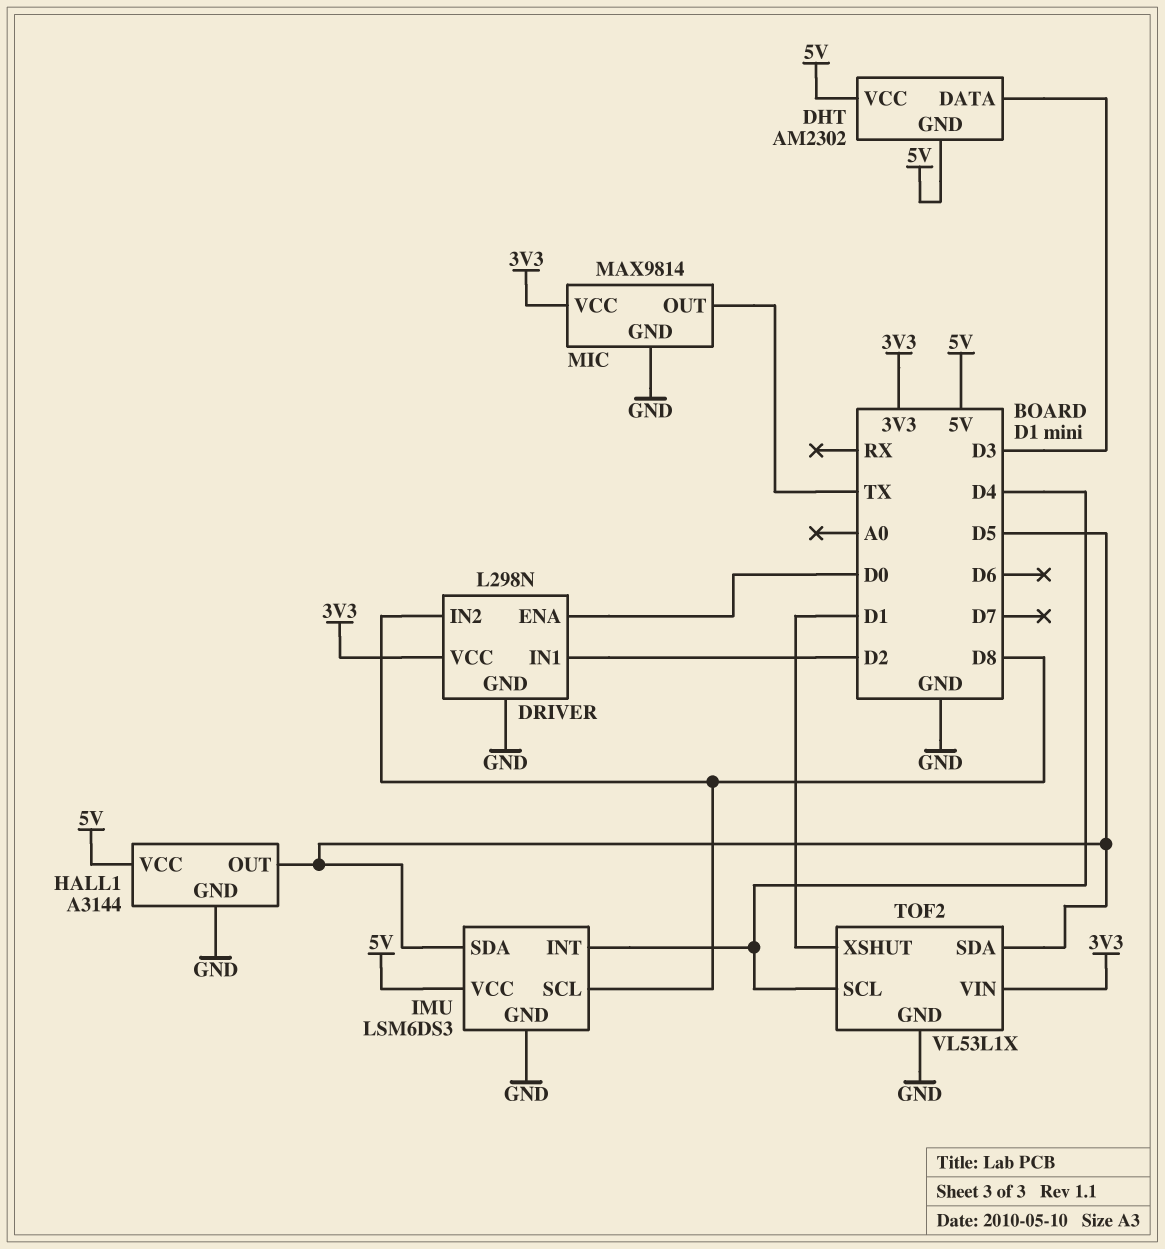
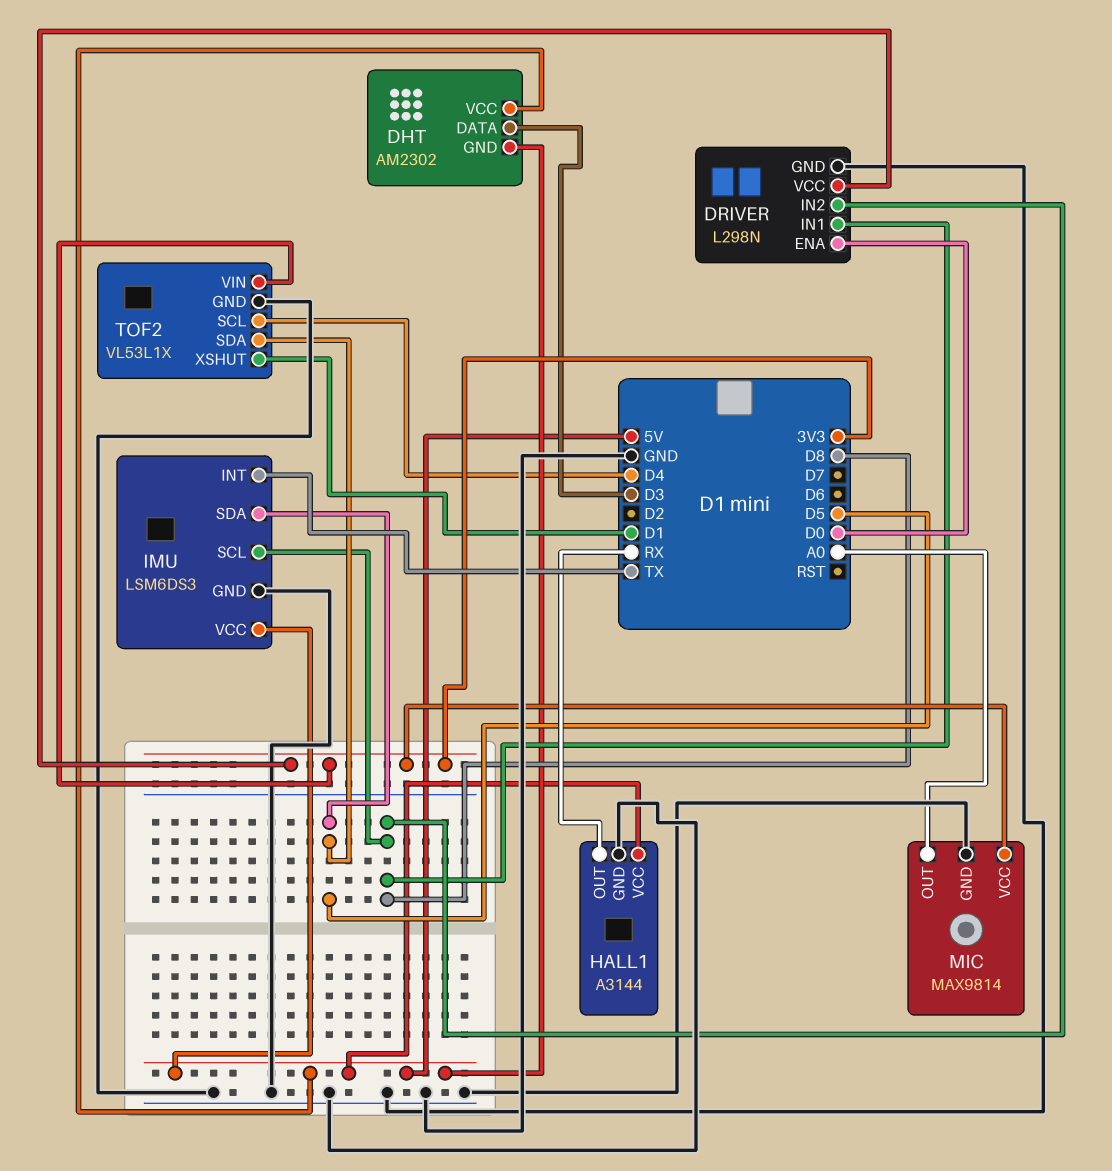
DRIVER pin IN1: D2 -> D8
HALL1 pin OUT: D5 -> RX
IMU pin INT: D4 -> TX
MIC pin OUT: TX -> A0

